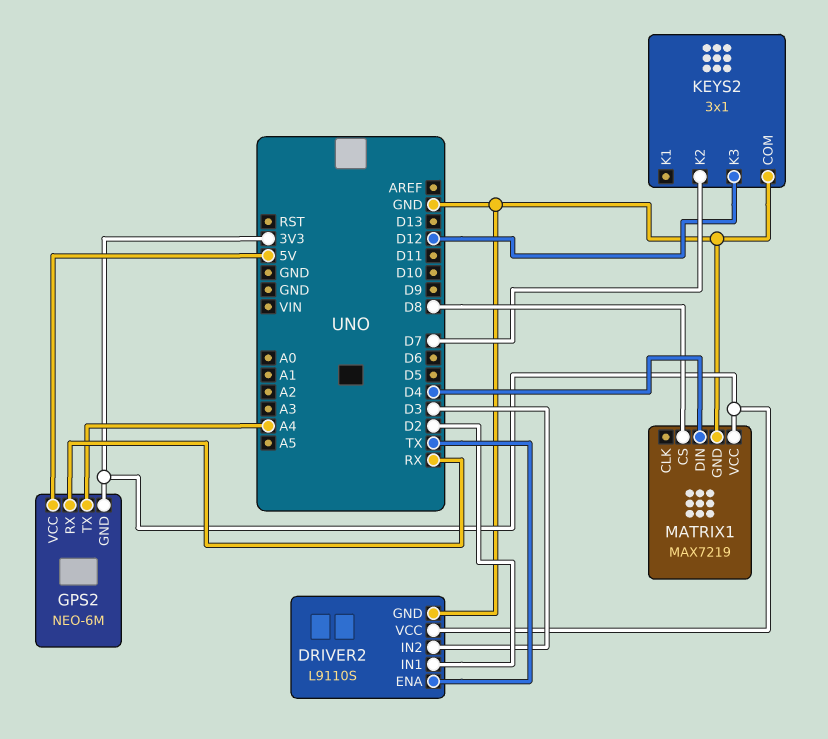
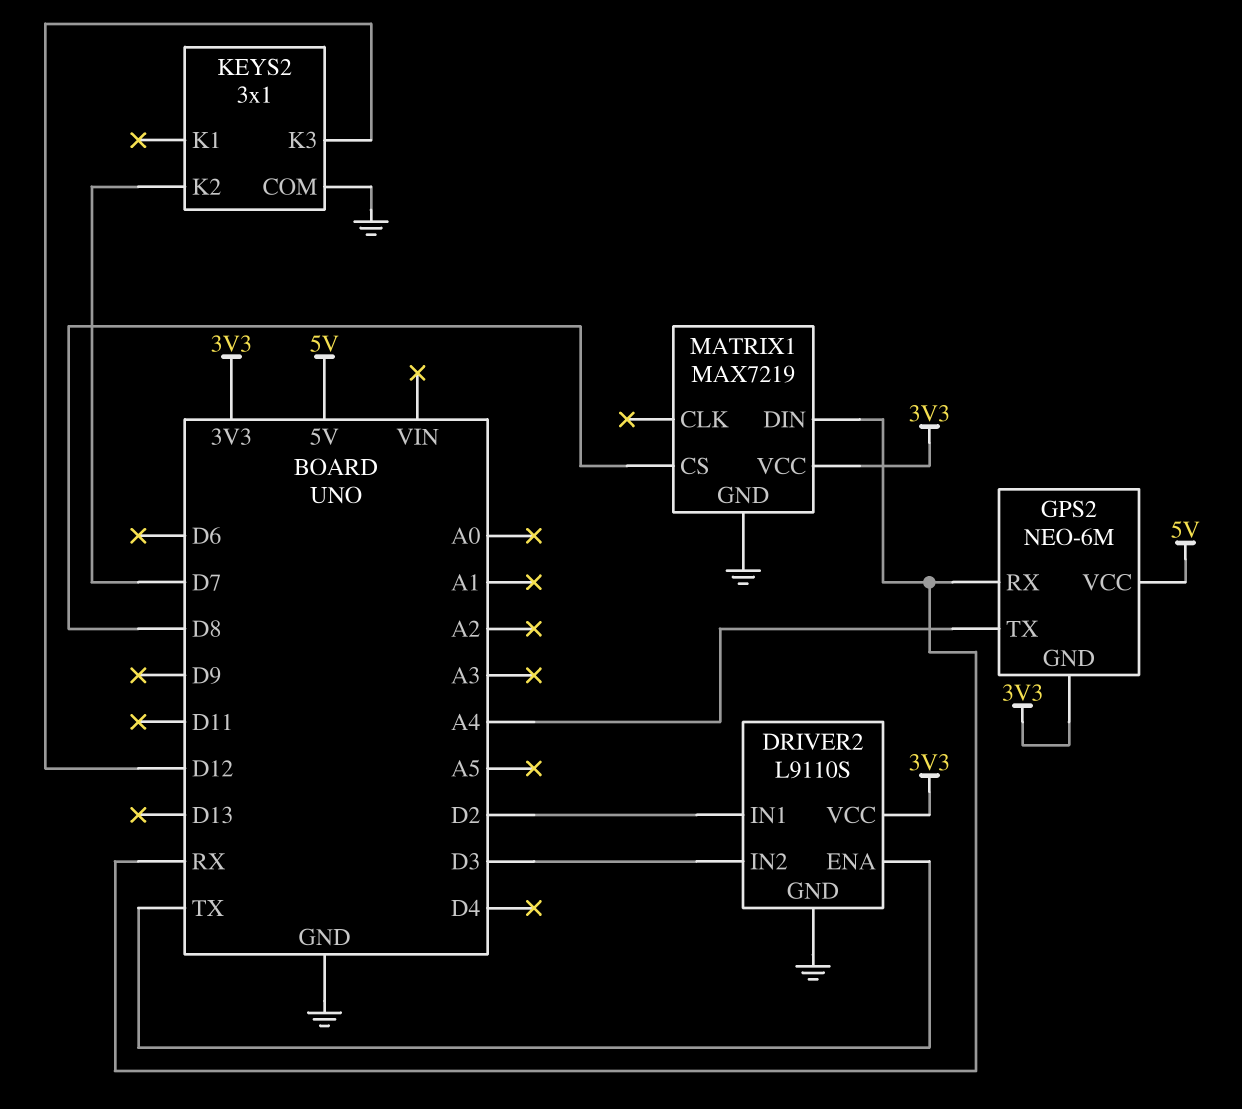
MATRIX1 pin DIN: D4 -> RX

